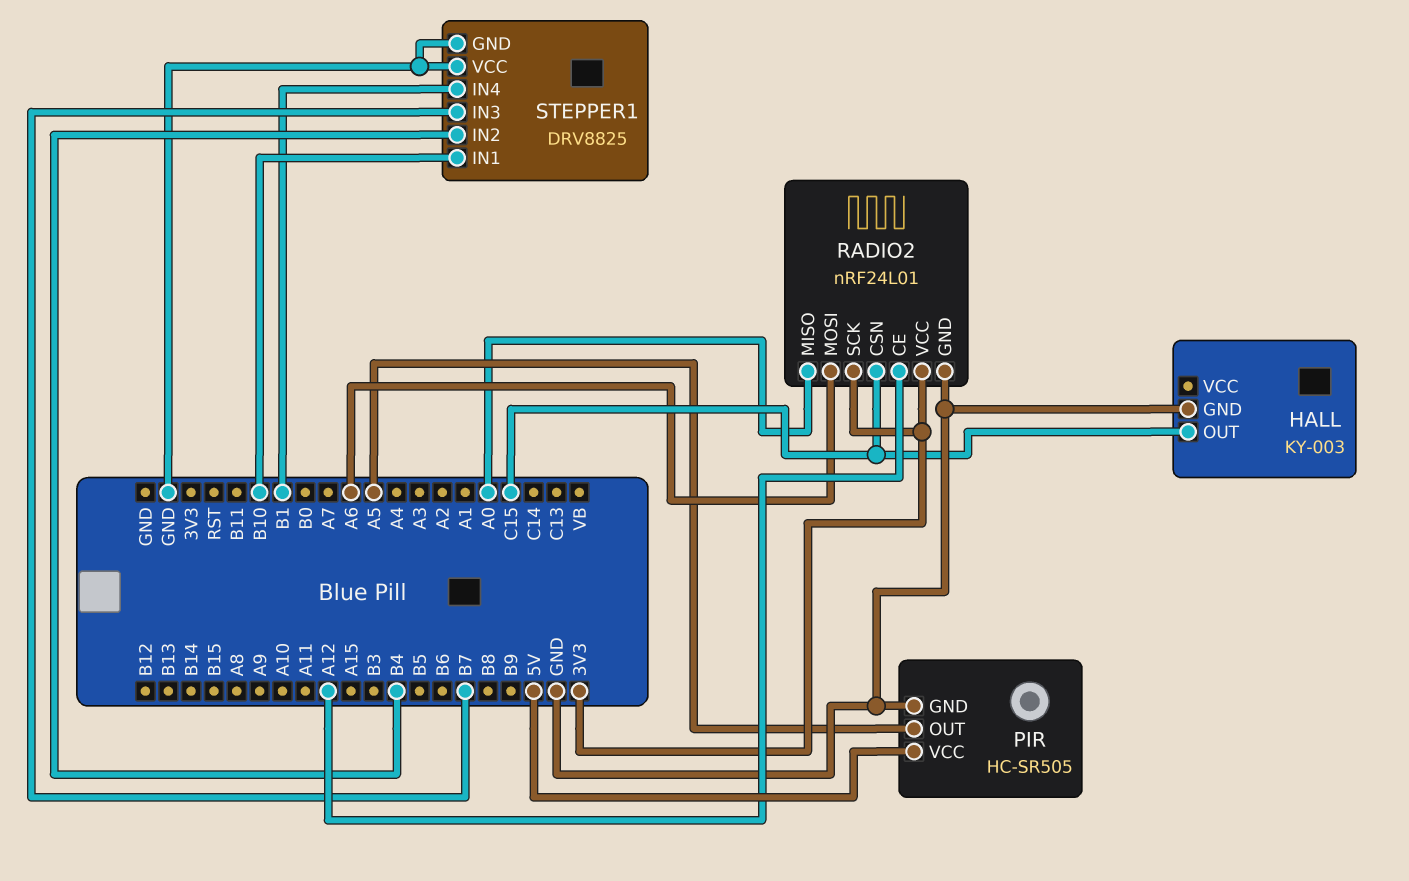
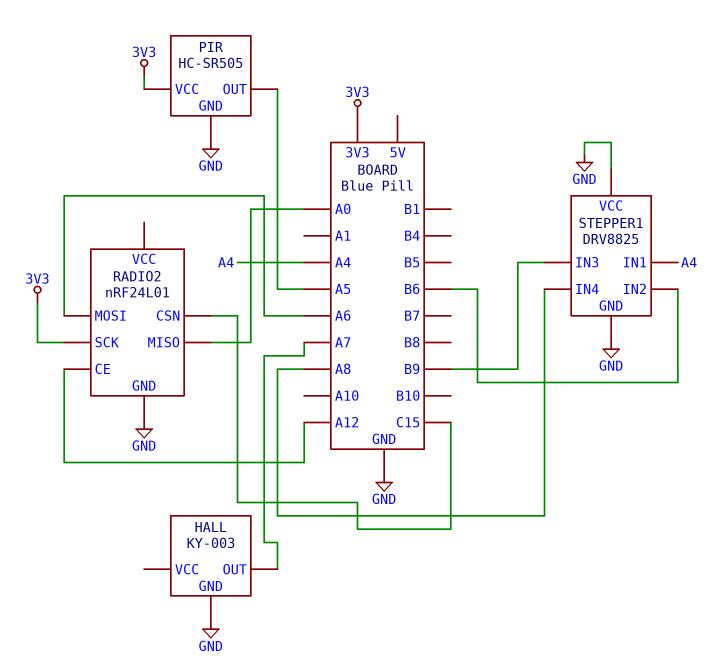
HALL pin OUT: C15 -> A7
PIR pin VCC: 5V -> 3V3
RADIO2 pin VCC: 3V3 -> none
STEPPER1 pin IN1: B10 -> A4
STEPPER1 pin IN2: B4 -> B6
STEPPER1 pin IN3: B7 -> B9
STEPPER1 pin IN4: B1 -> A8

